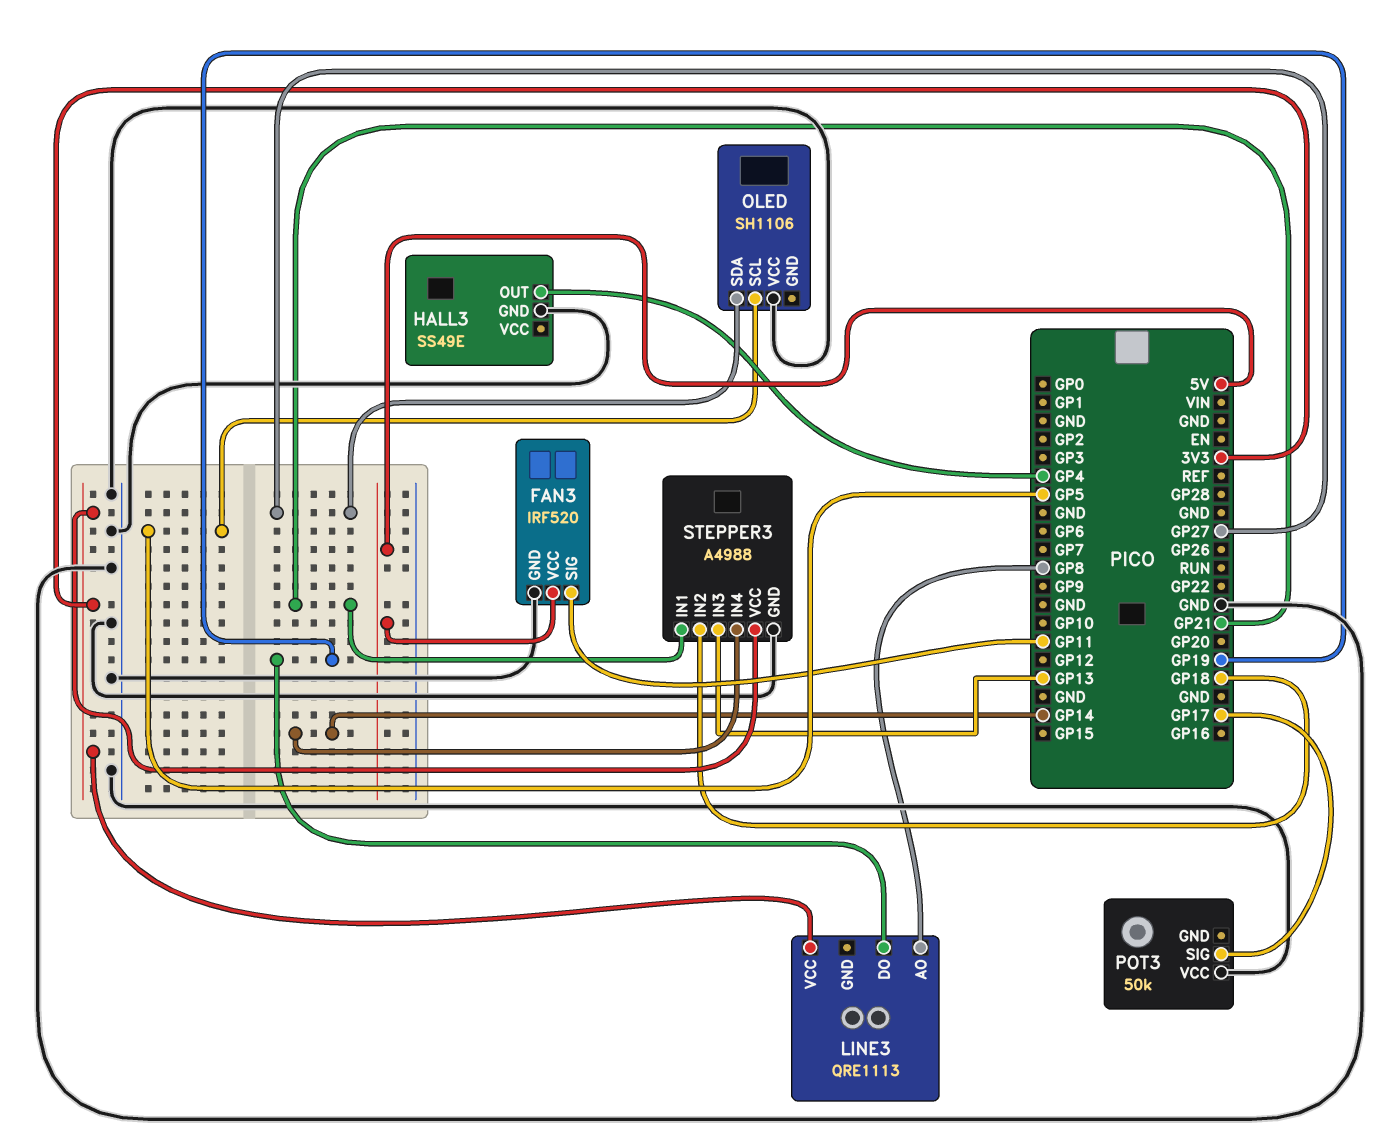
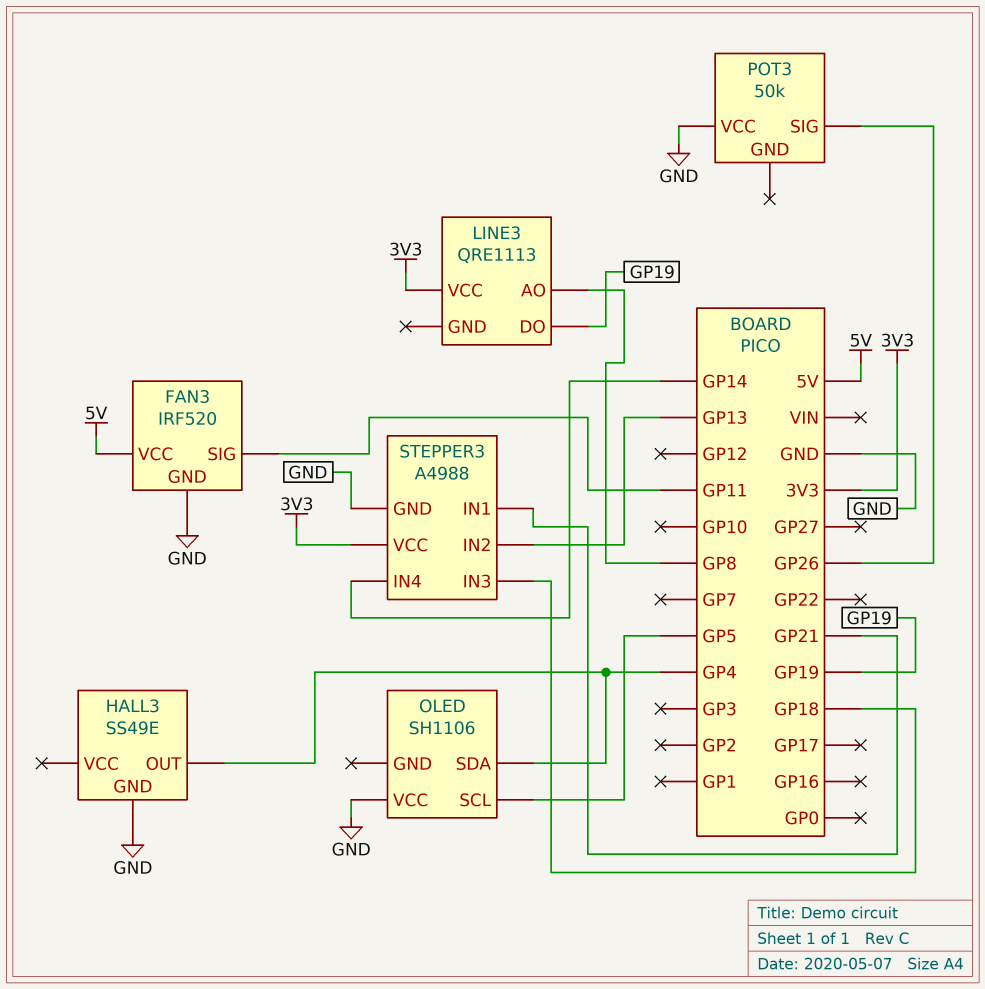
OLED pin SDA: GP27 -> GP4
POT3 pin SIG: GP17 -> GP26
STEPPER3 pin IN2: GP18 -> GP13
STEPPER3 pin IN3: GP13 -> GP18

